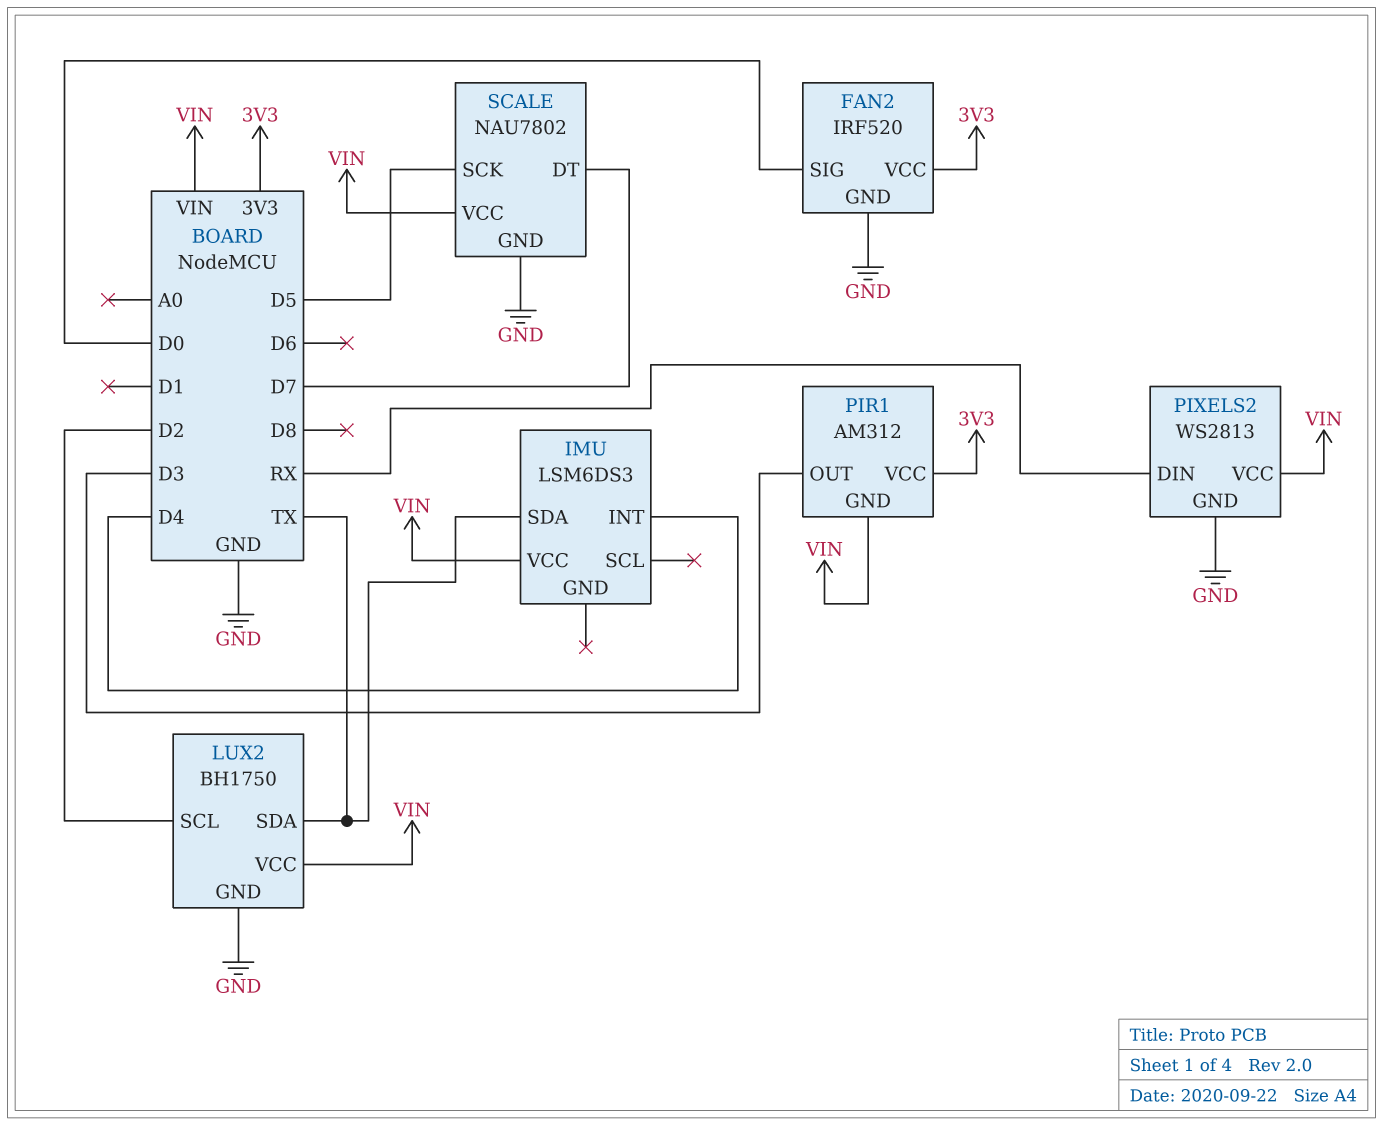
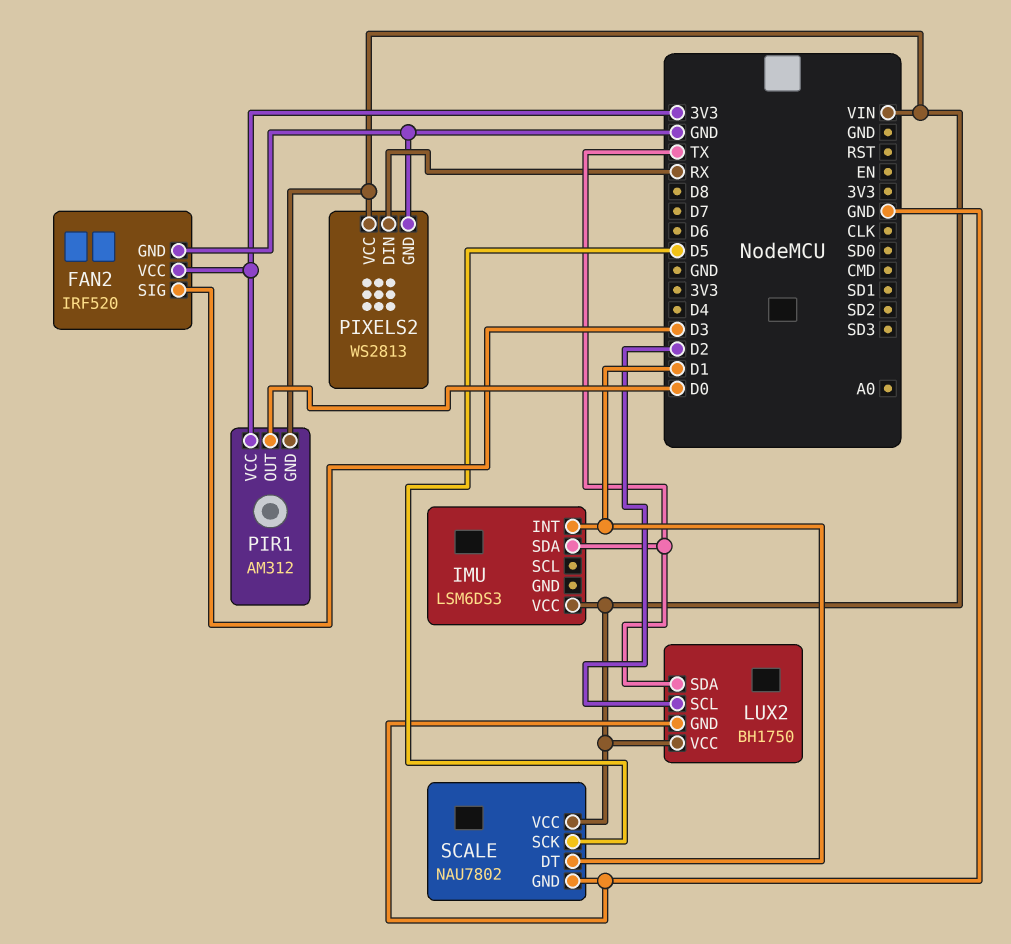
FAN2 pin SIG: D0 -> D3
IMU pin INT: D4 -> D1
PIR1 pin OUT: D3 -> D0
SCALE pin DT: D7 -> D1

